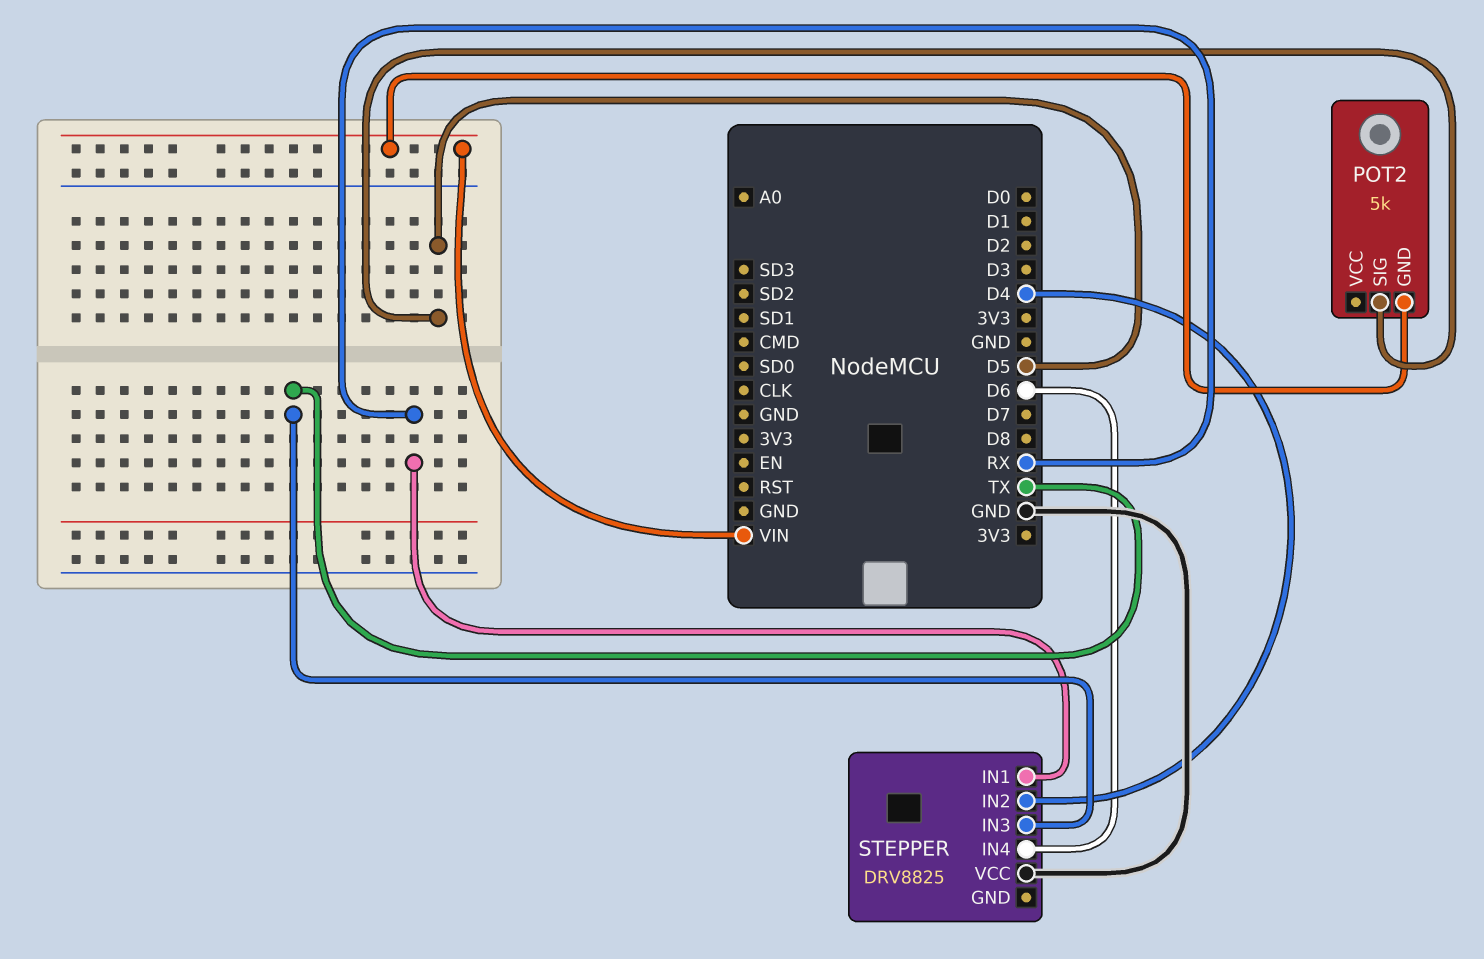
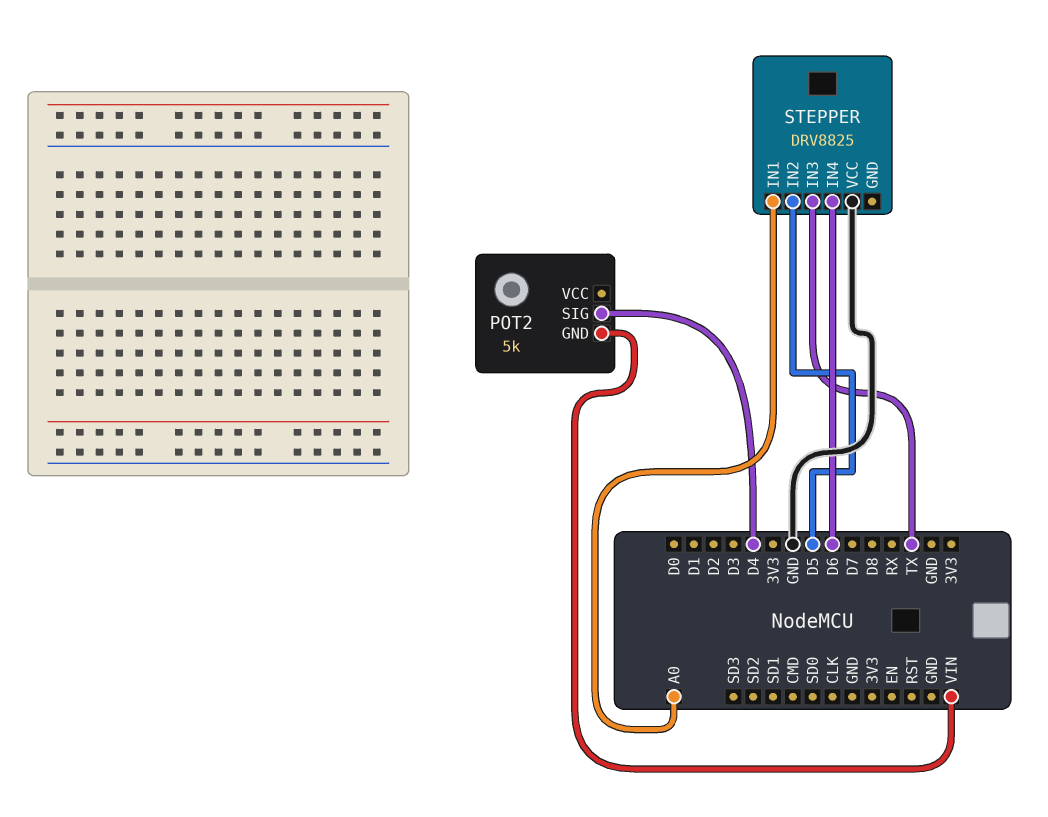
POT2 pin SIG: D5 -> D4
STEPPER pin IN1: RX -> A0
STEPPER pin IN2: D4 -> D5

